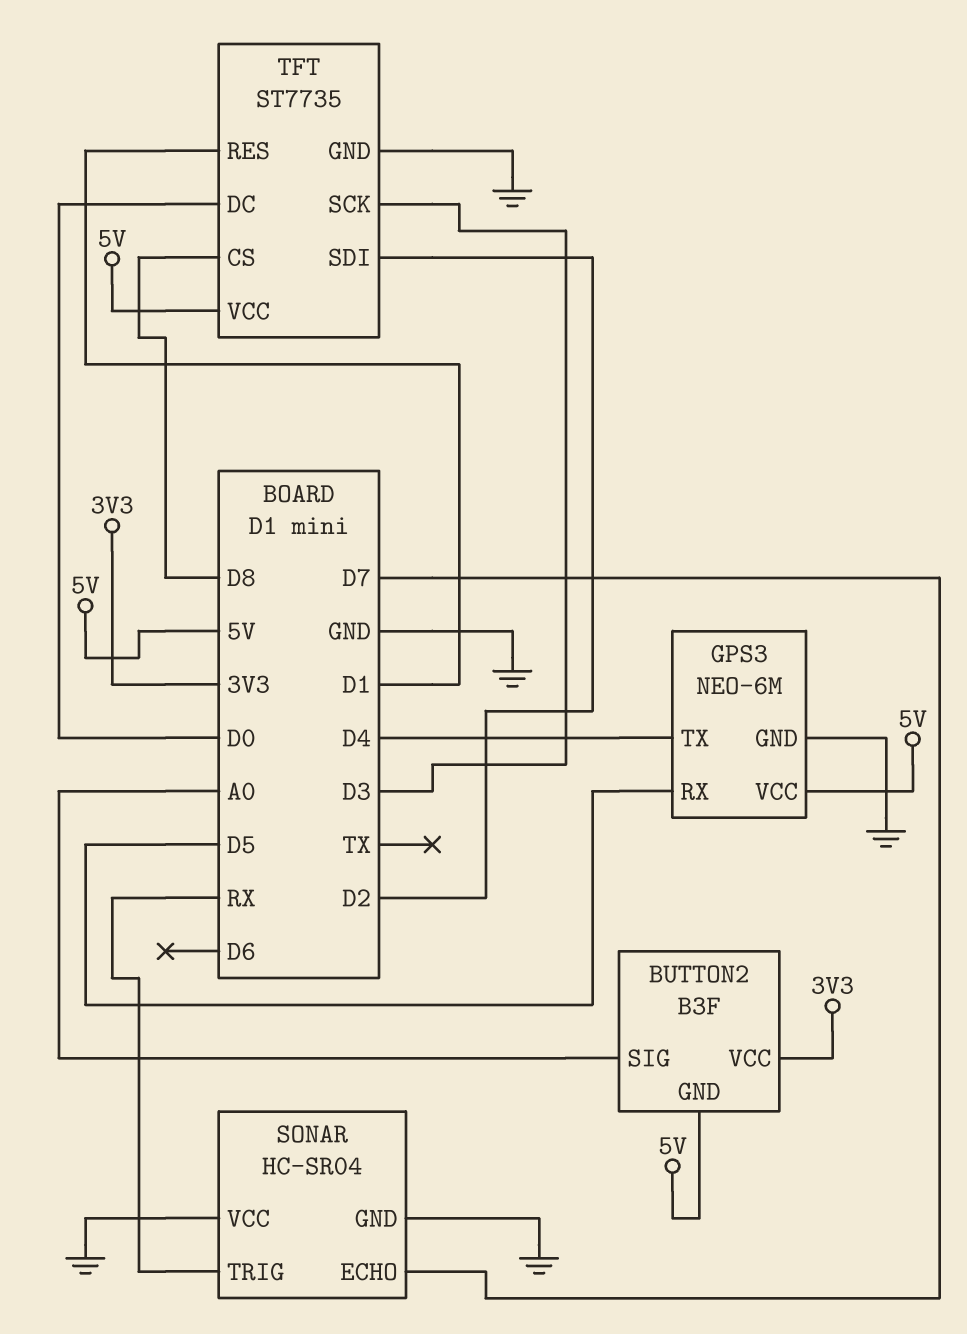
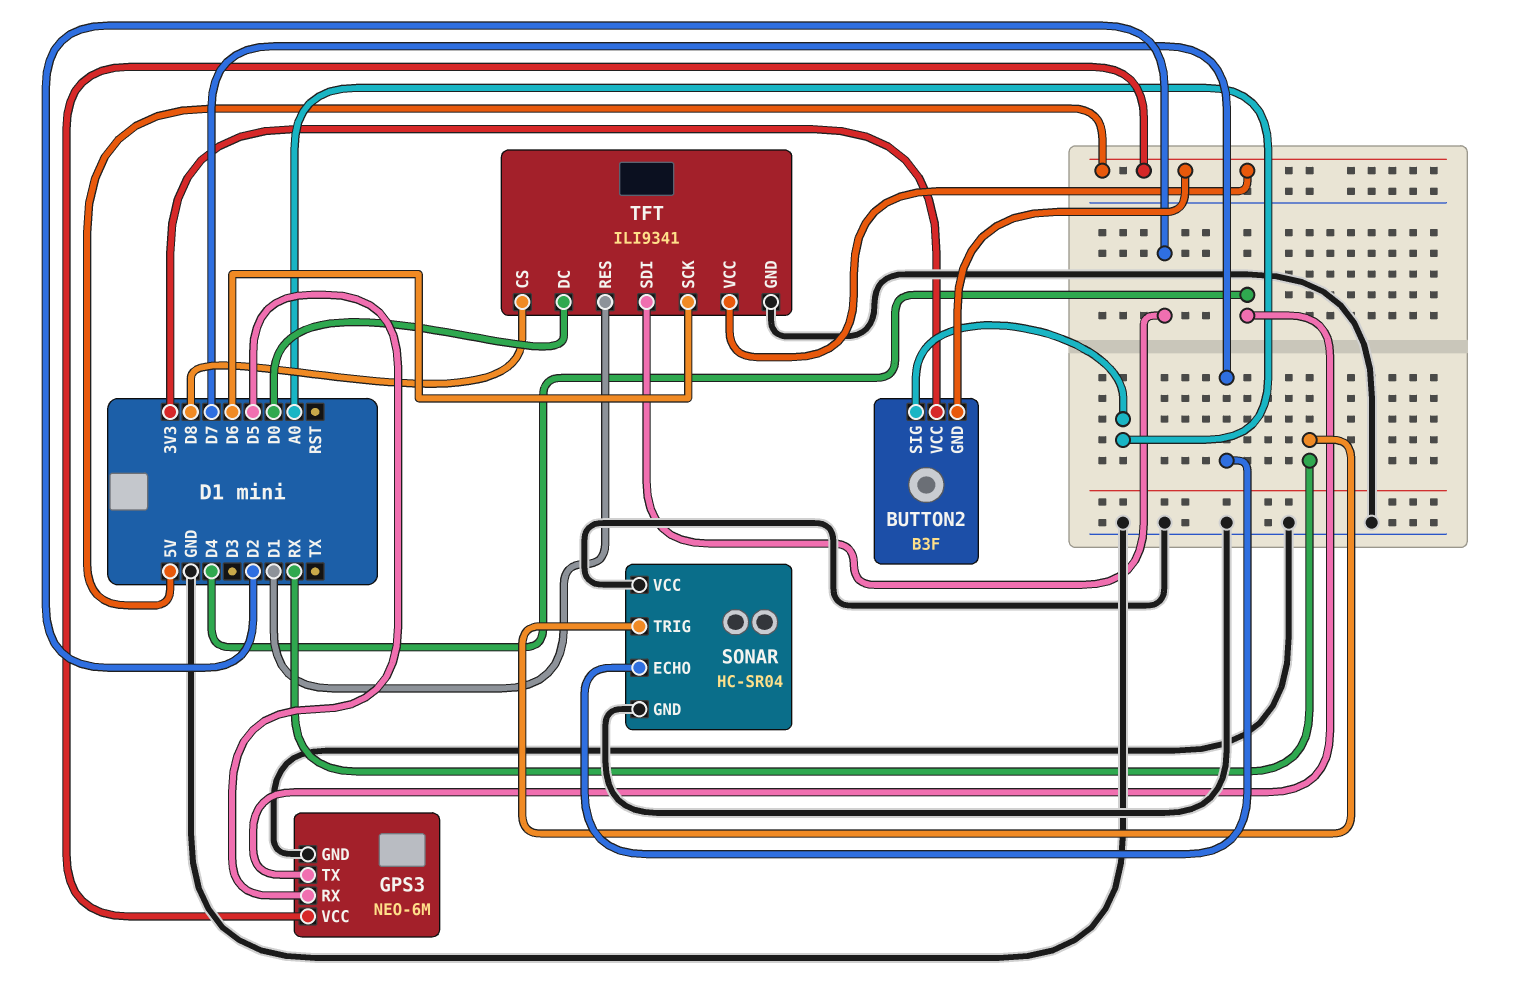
TFT: ST7735 -> ILI9341
TFT pin SCK: D3 -> D6

